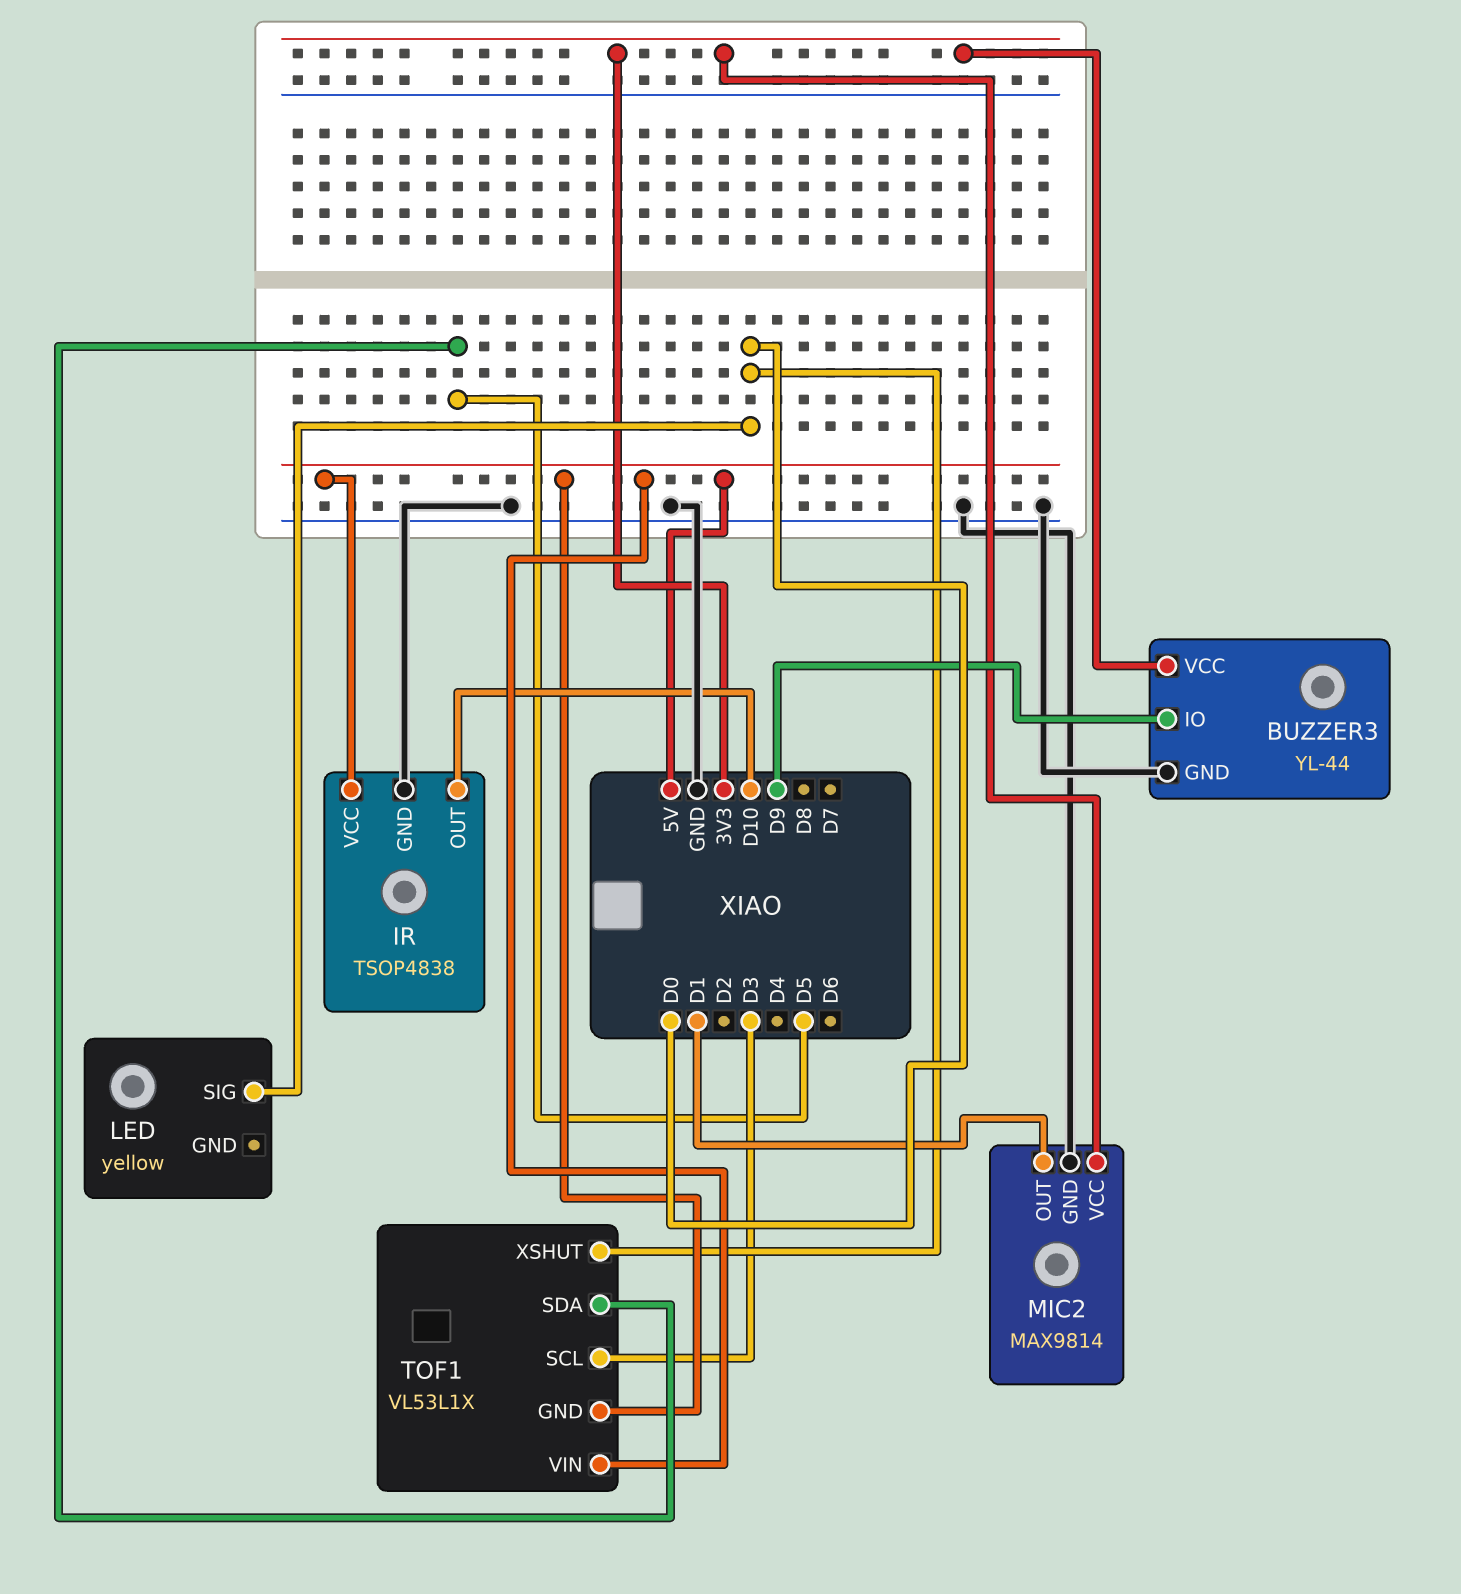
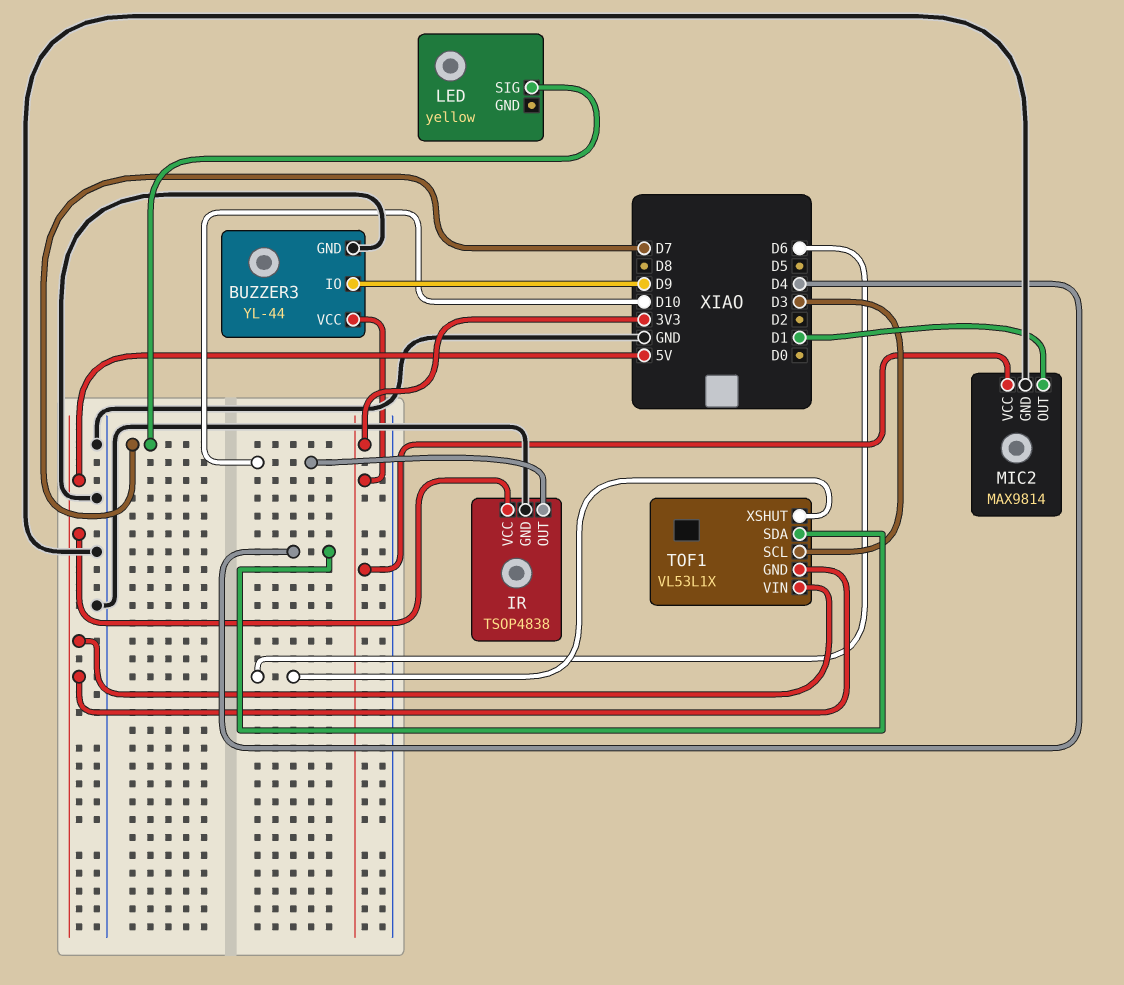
LED pin SIG: D0 -> D7
TOF1 pin SDA: D5 -> D4
TOF1 pin XSHUT: D0 -> D6

